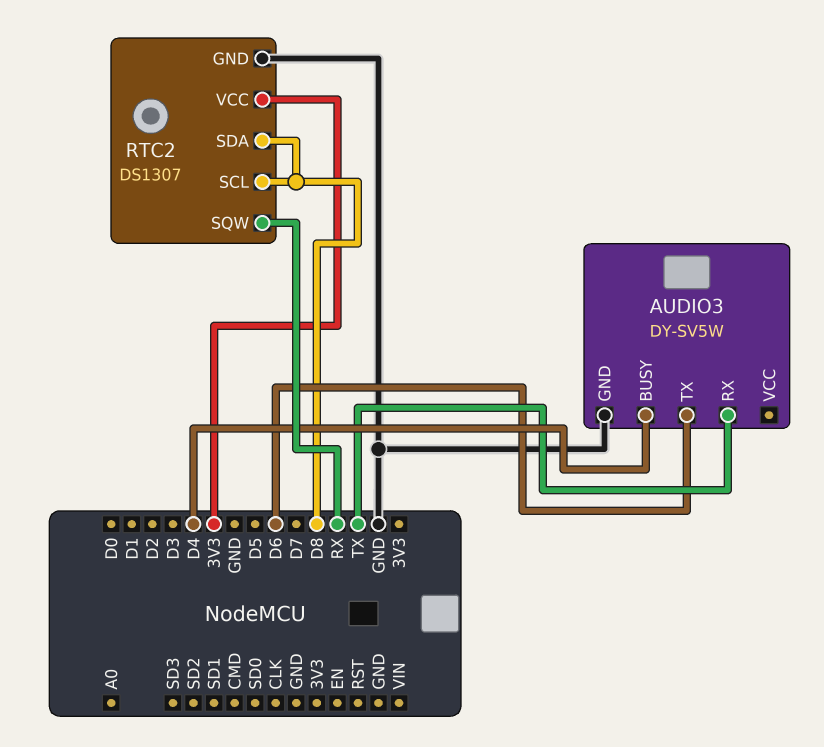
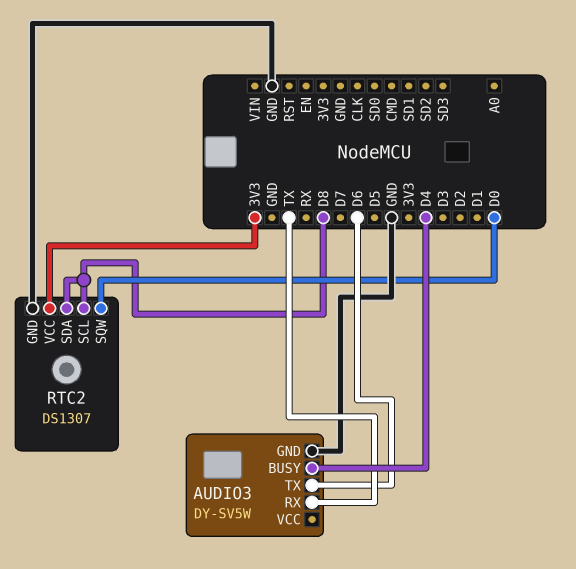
RTC2 pin SQW: RX -> D0

